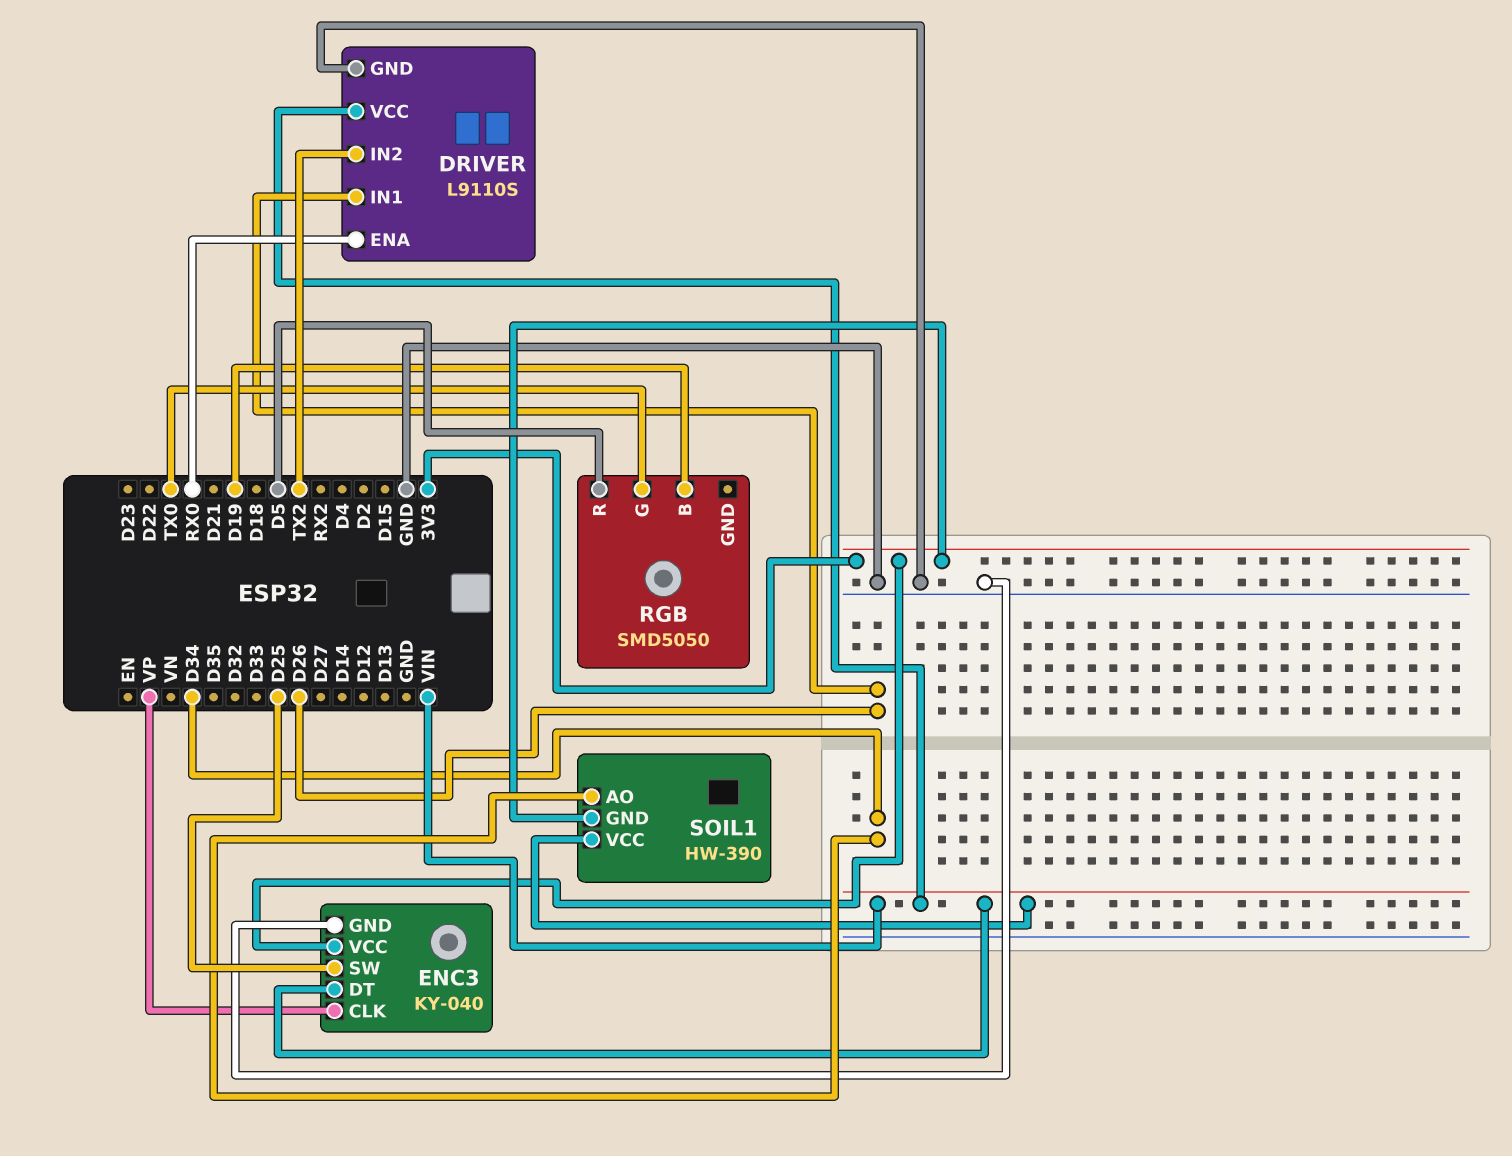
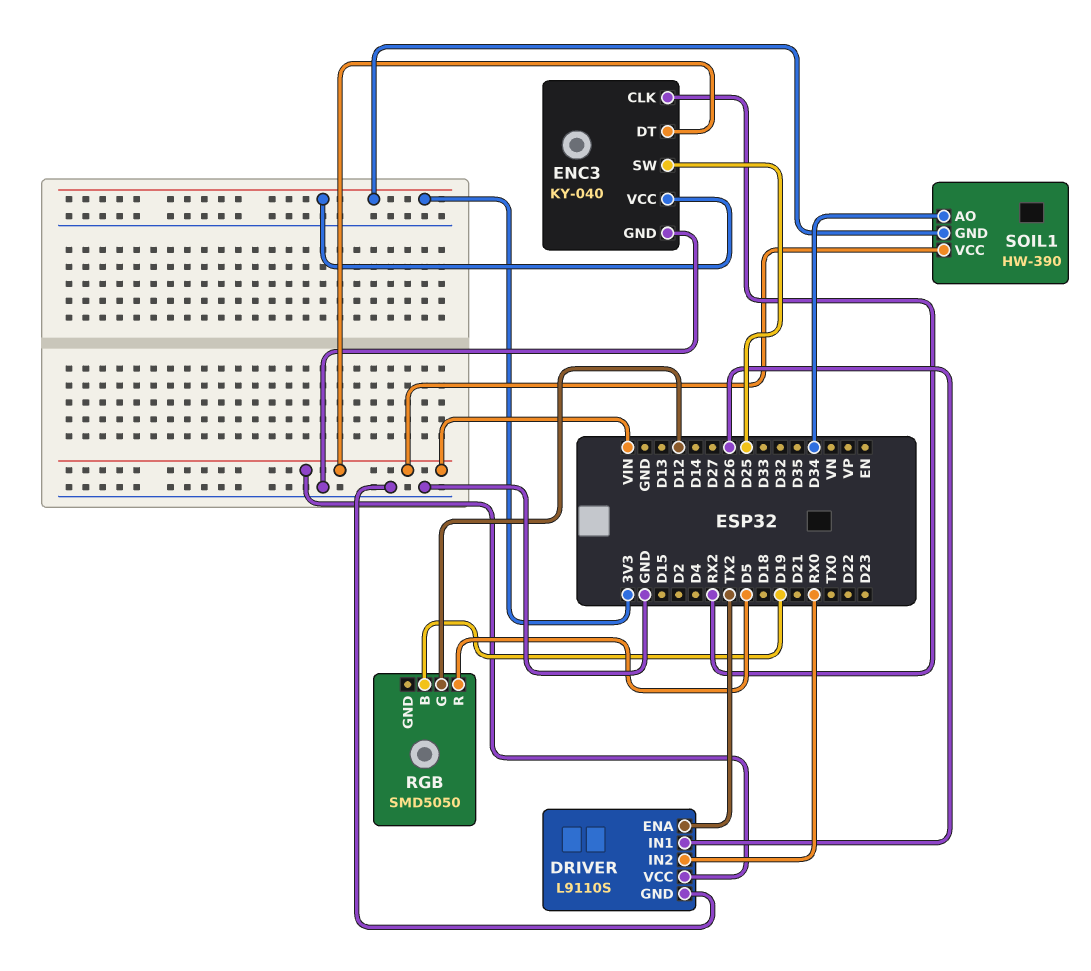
DRIVER pin ENA: RX0 -> TX2
DRIVER pin IN2: TX2 -> RX0
ENC3 pin CLK: VP -> RX2
RGB pin G: TX0 -> D12

